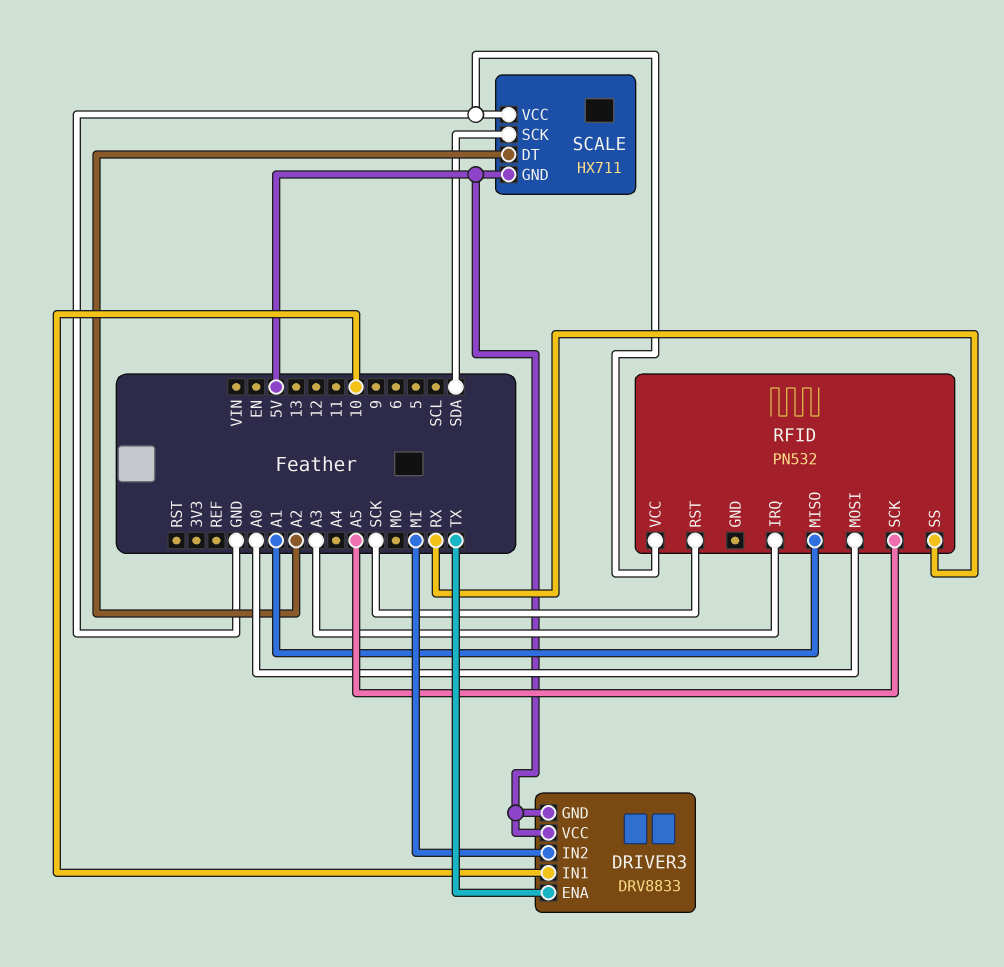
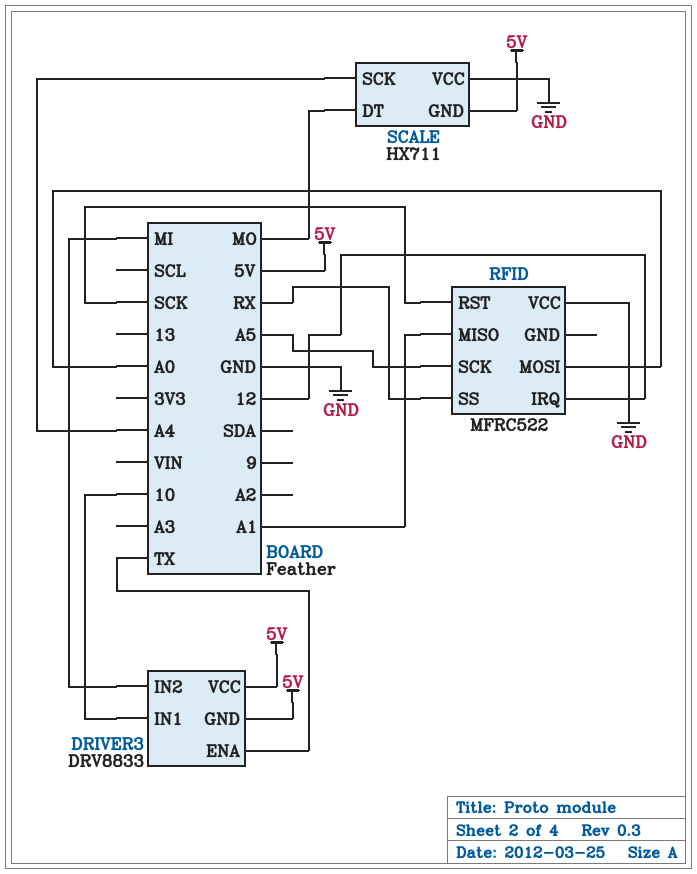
RFID: PN532 -> MFRC522
RFID pin IRQ: A3 -> 12
SCALE pin DT: A2 -> MO
SCALE pin SCK: SDA -> A4

